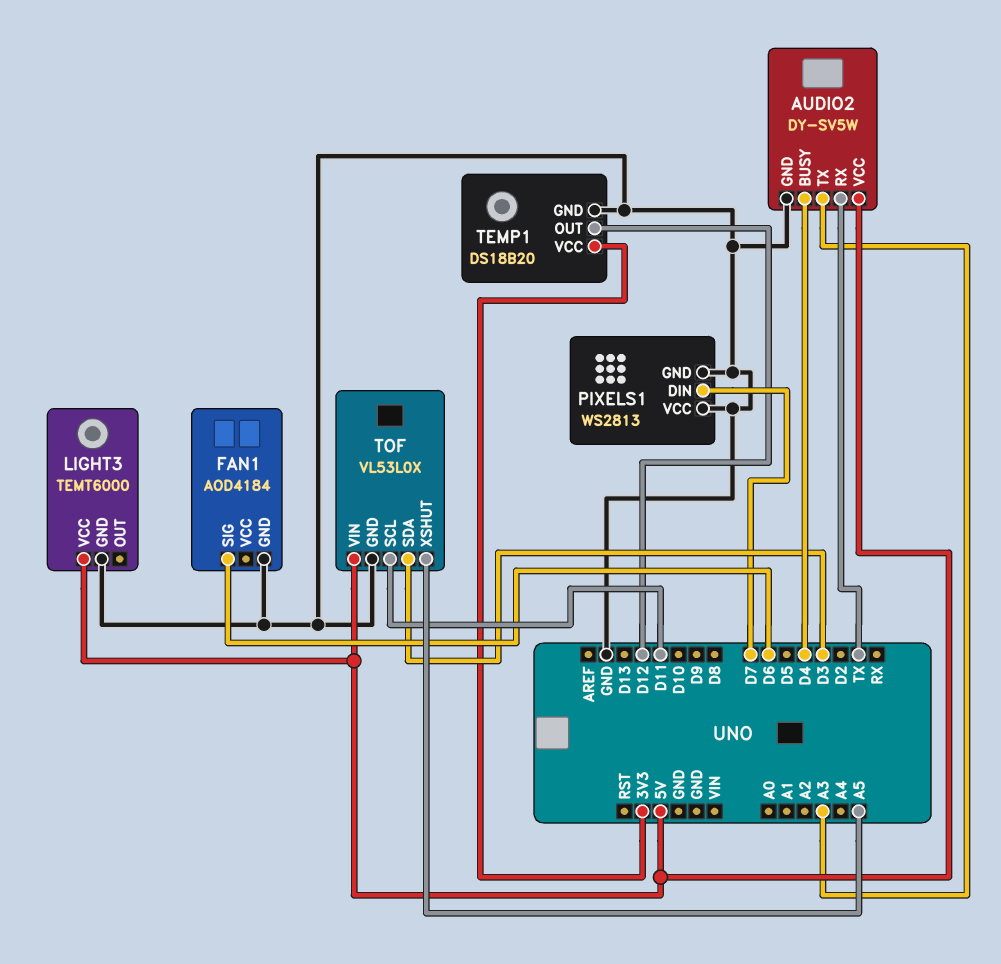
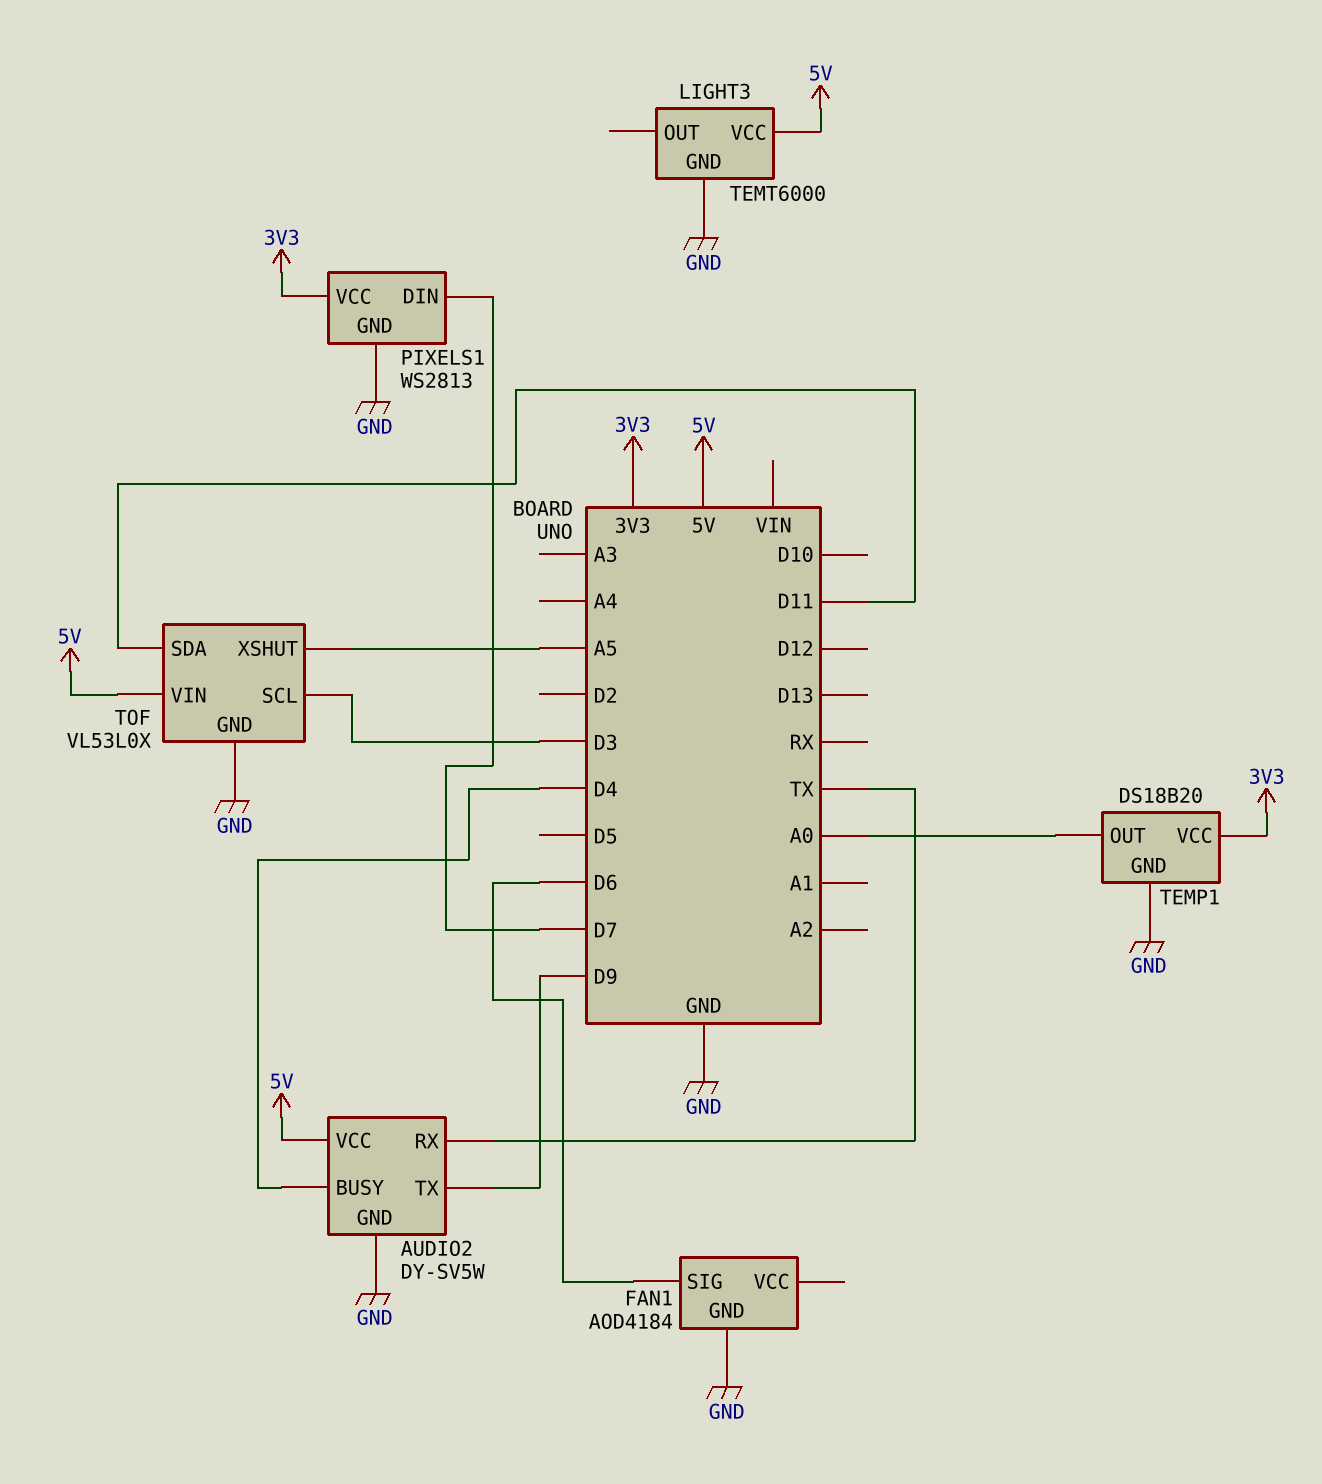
AUDIO2 pin TX: A3 -> D9
PIXELS1 pin VCC: GND -> 3V3
TEMP1 pin OUT: D12 -> A0
TOF pin SCL: D11 -> D3
TOF pin SDA: D3 -> D11

